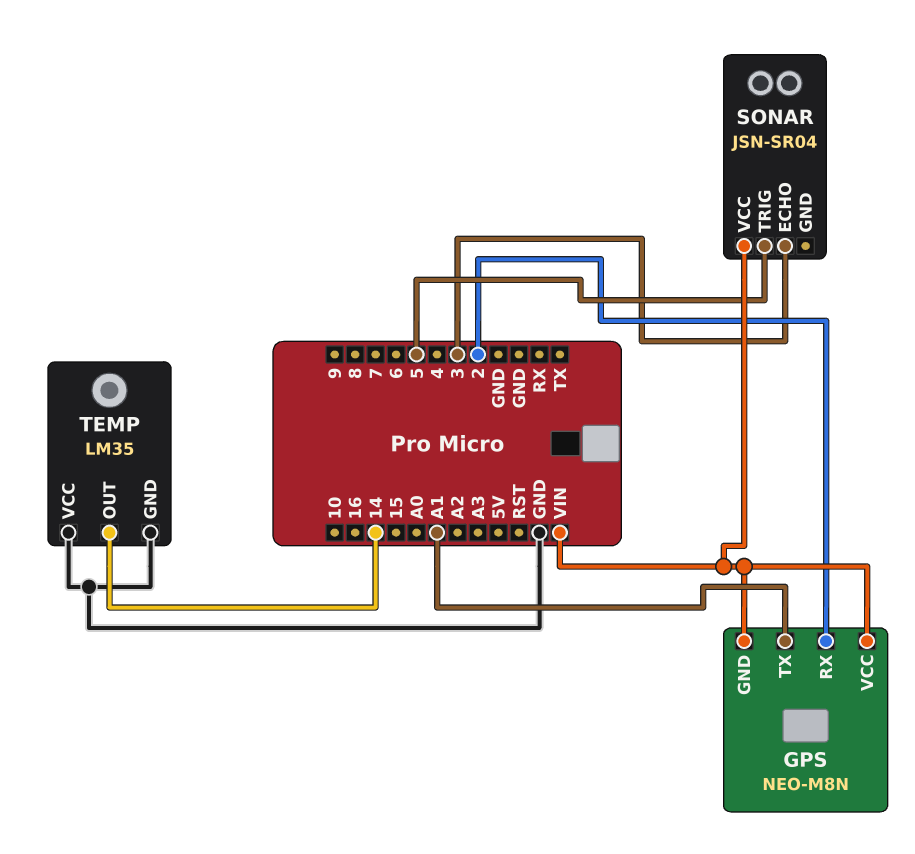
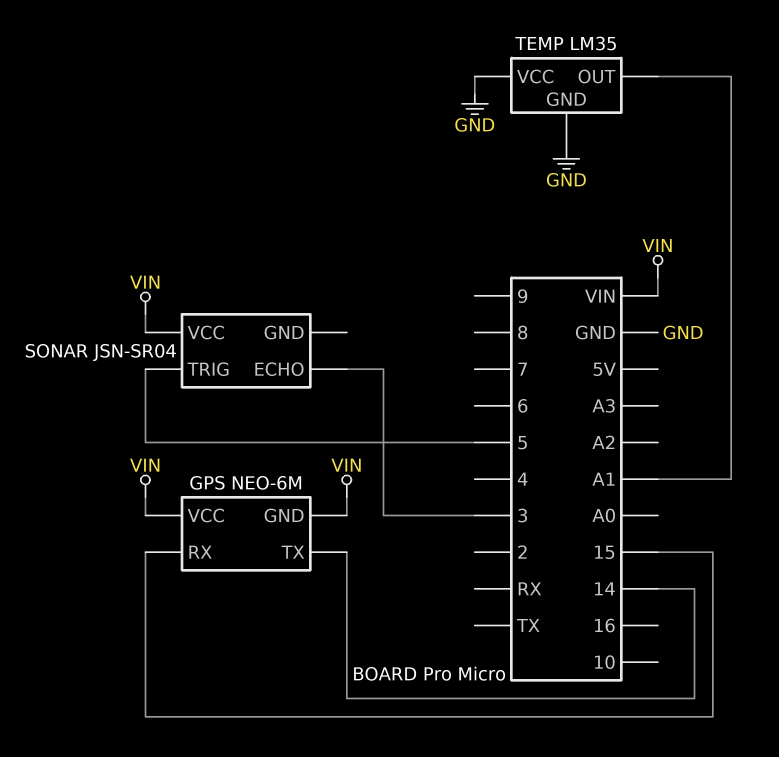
GPS: NEO-M8N -> NEO-6M
GPS pin RX: 2 -> 15
GPS pin TX: A1 -> 14
TEMP pin OUT: 14 -> A1

